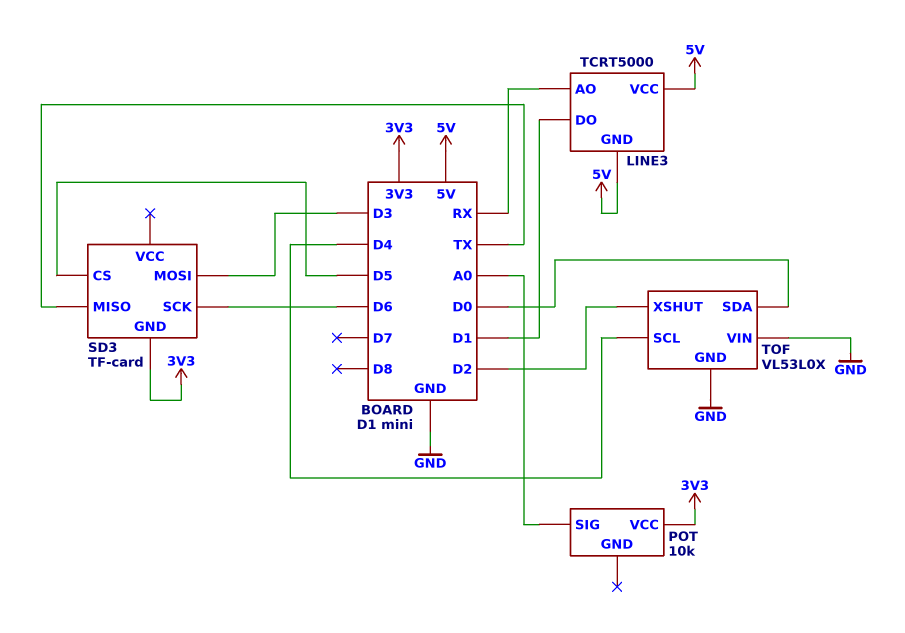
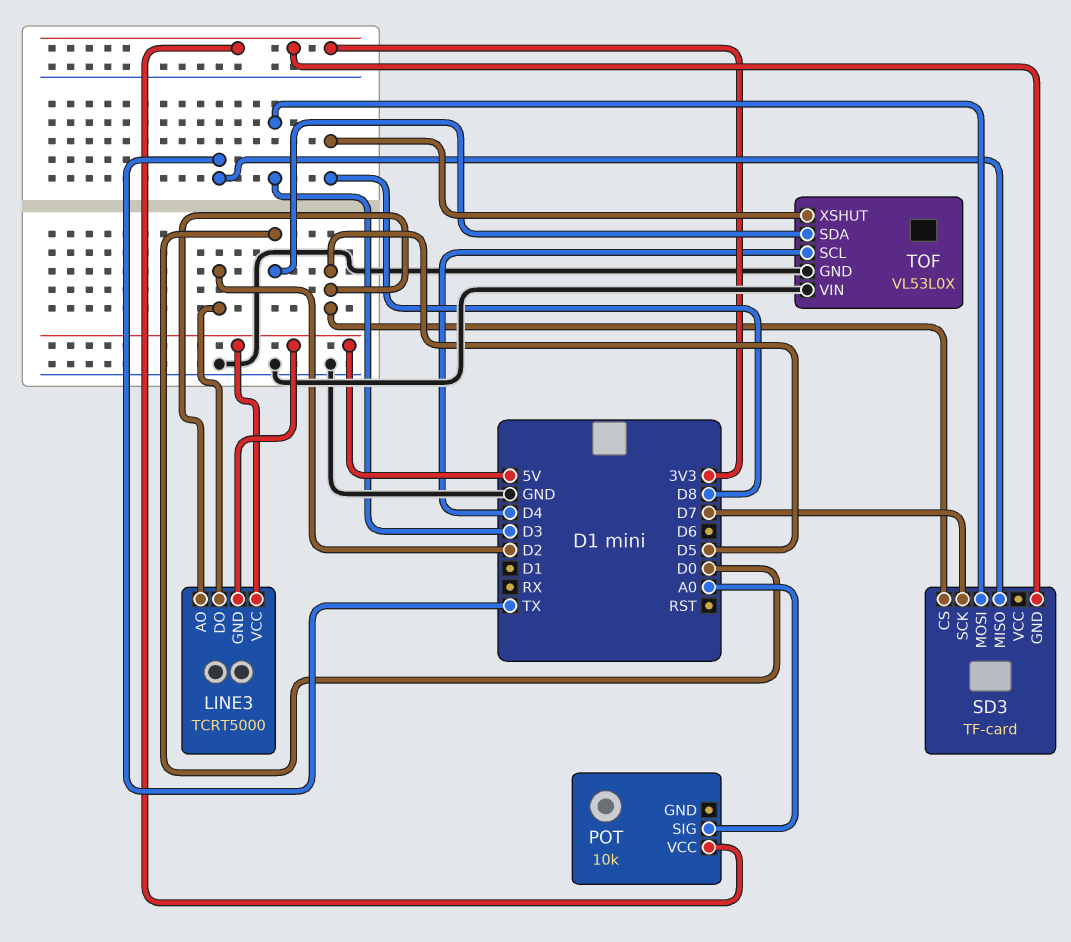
LINE3 pin AO: RX -> D5
LINE3 pin DO: D1 -> D2
SD3 pin SCK: D6 -> D7
TOF pin XSHUT: D2 -> D8

